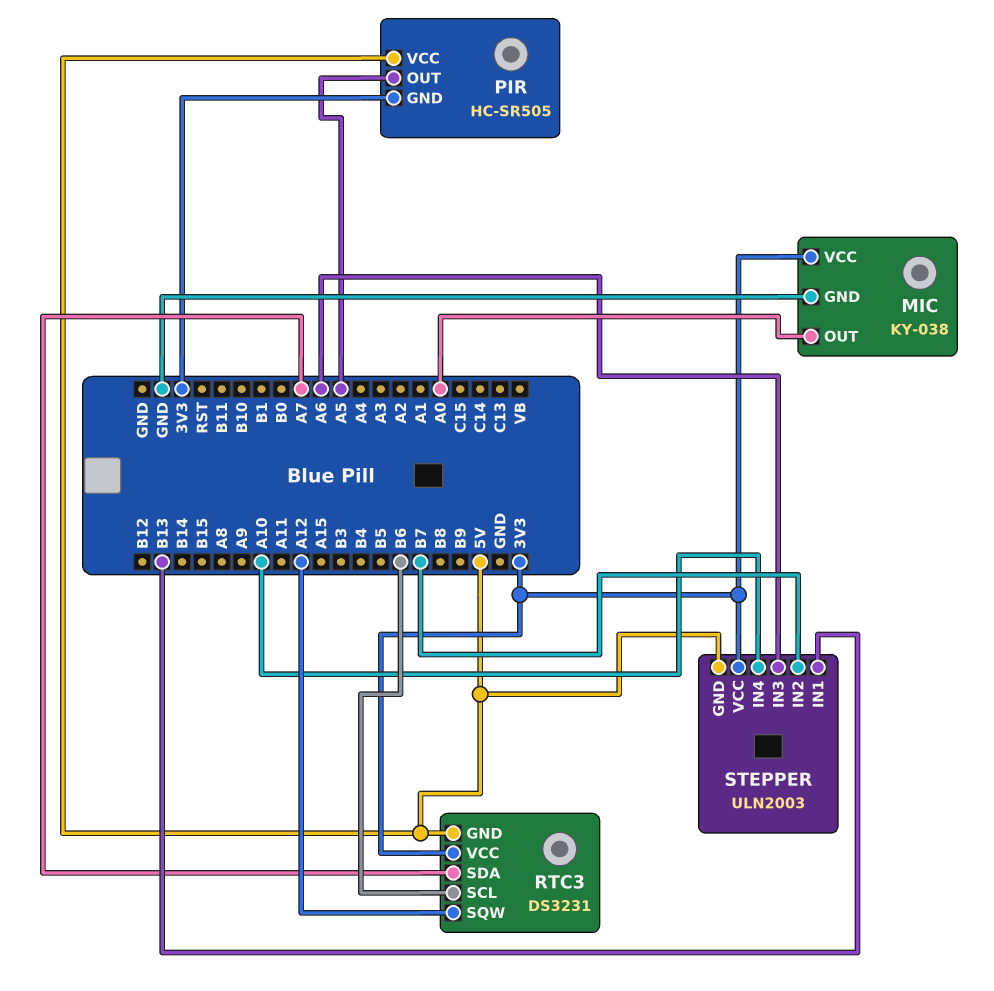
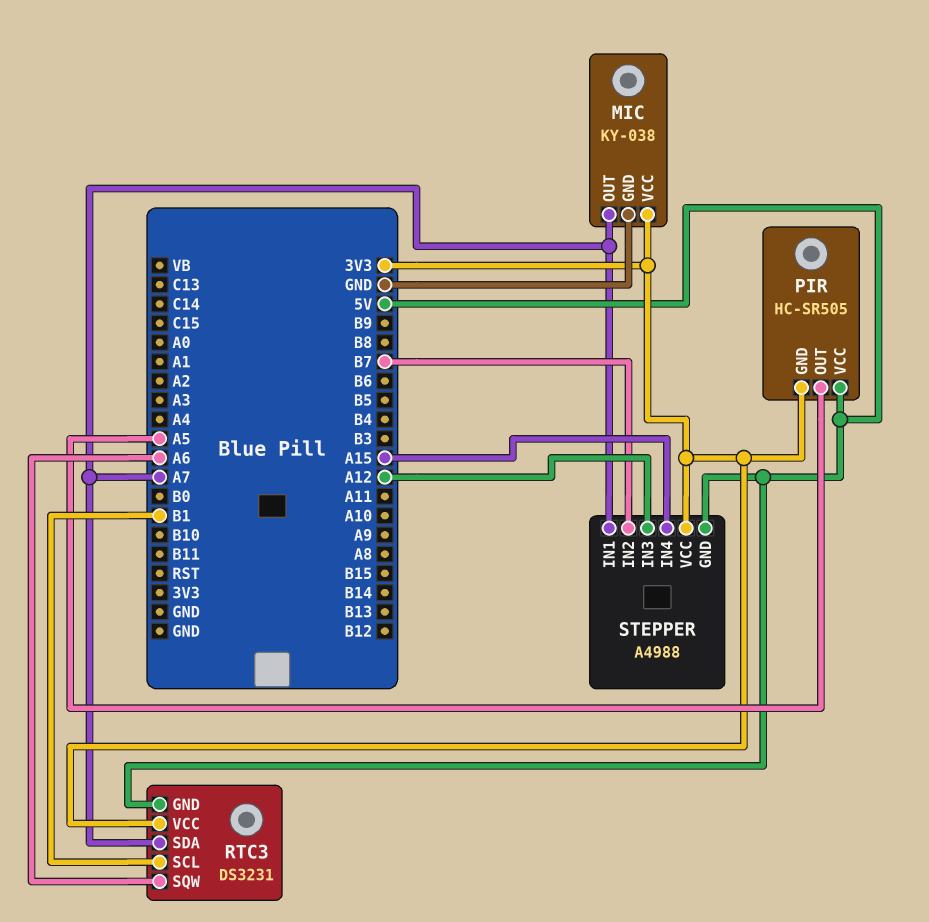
MIC pin OUT: A0 -> A7
RTC3 pin SCL: B6 -> B1
RTC3 pin SQW: A12 -> A6
STEPPER: ULN2003 -> A4988
STEPPER pin IN1: B13 -> A7
STEPPER pin IN3: A6 -> A12
STEPPER pin IN4: A10 -> A15

